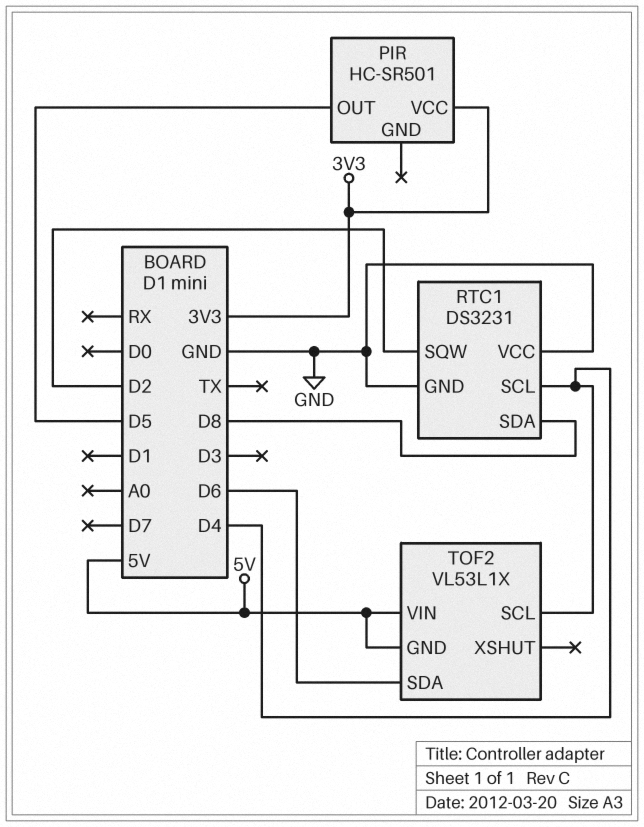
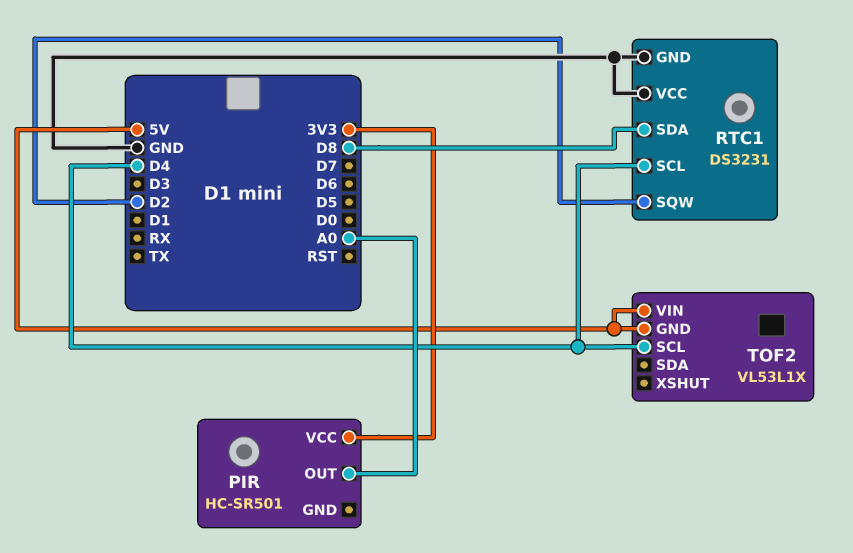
PIR pin OUT: D5 -> A0
TOF2 pin SDA: D6 -> none

